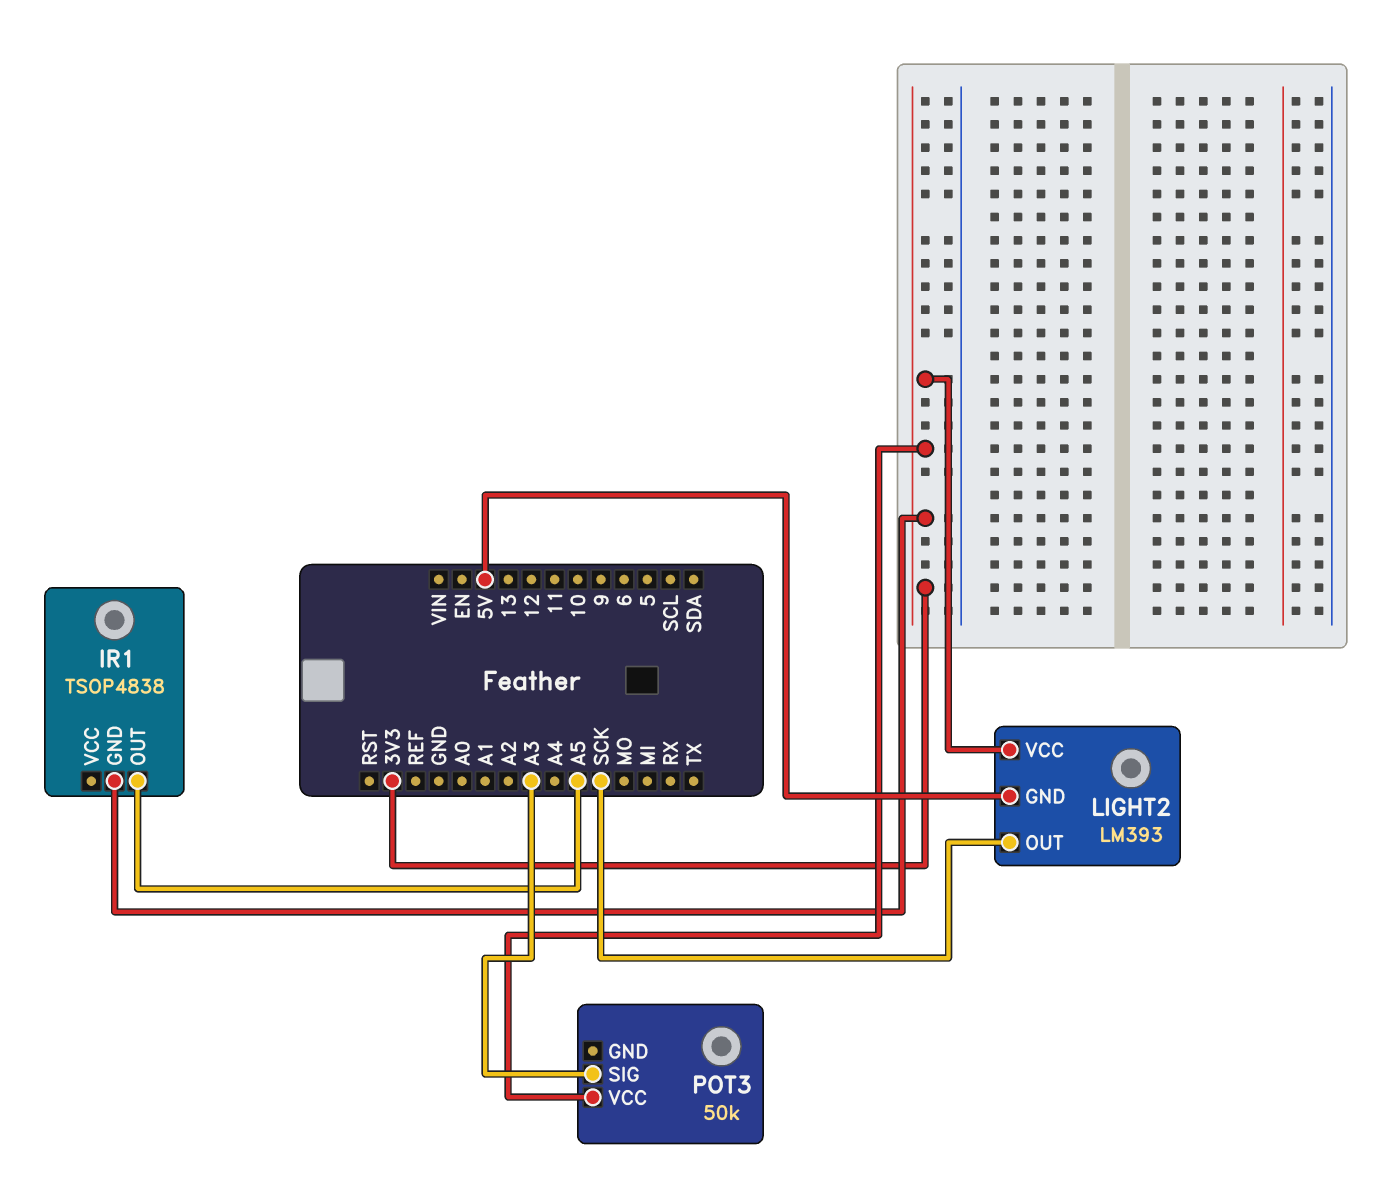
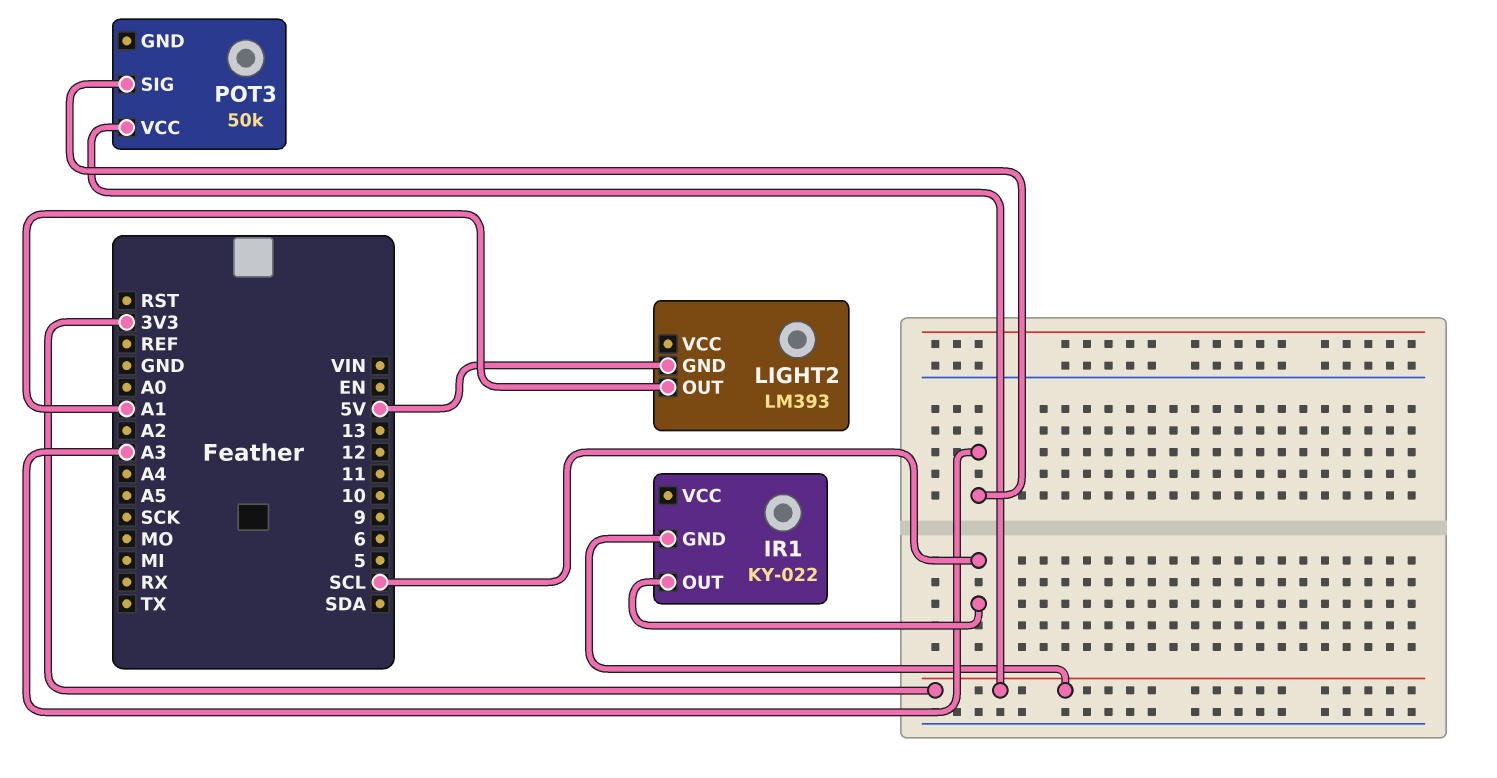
IR1: TSOP4838 -> KY-022
IR1 pin OUT: A5 -> SCL
LIGHT2 pin OUT: SCK -> A1
LIGHT2 pin VCC: 3V3 -> none

